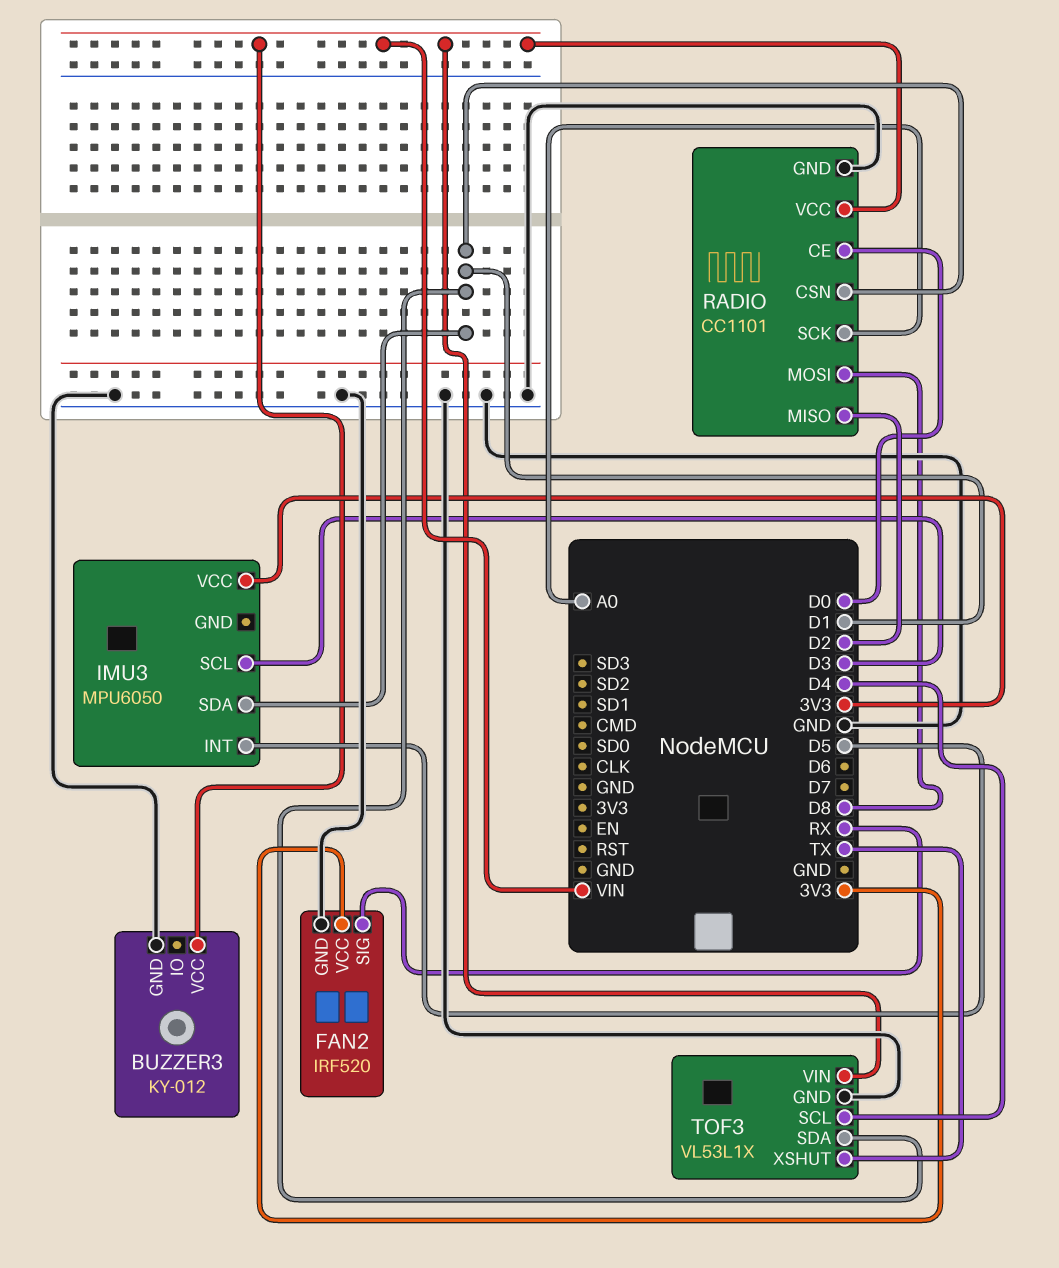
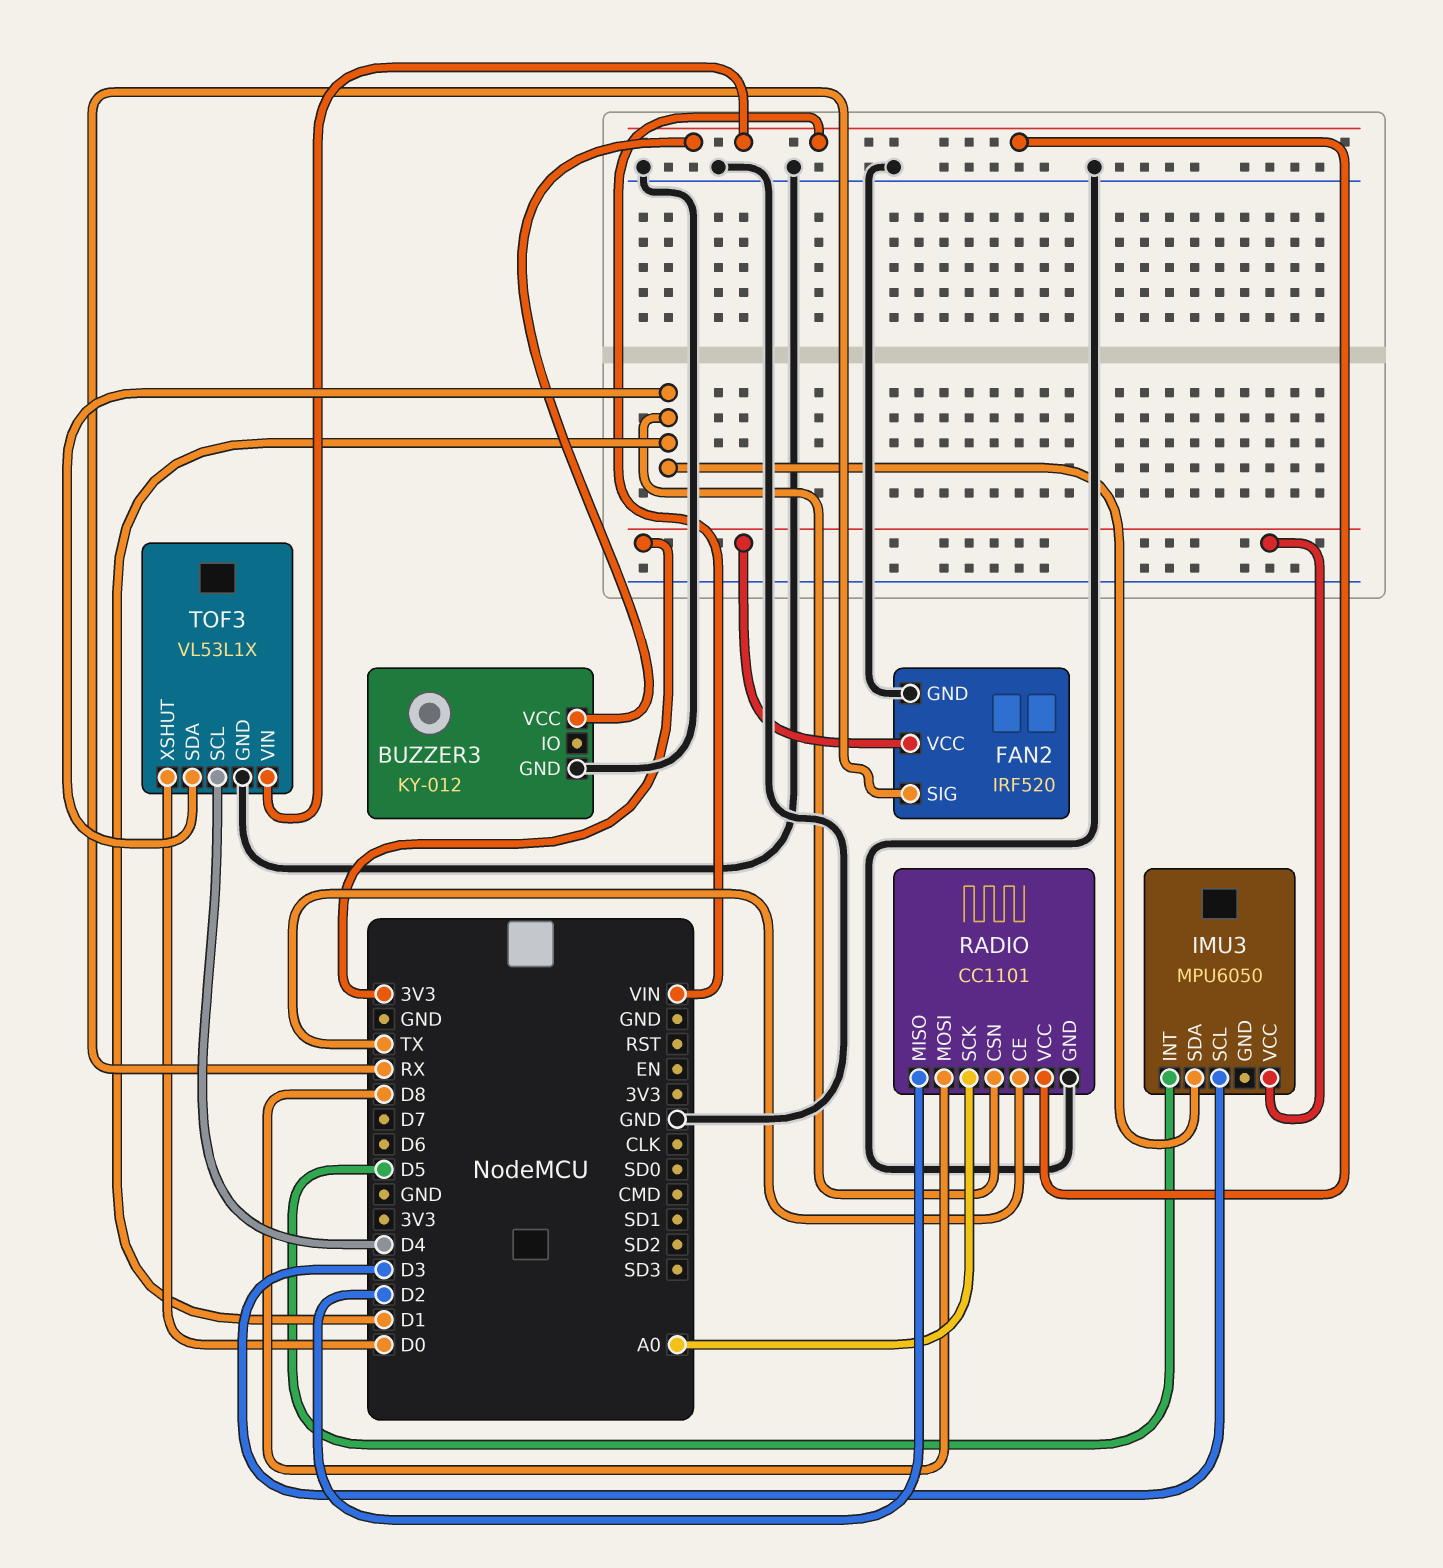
RADIO pin CE: D0 -> TX
TOF3 pin XSHUT: TX -> D0

